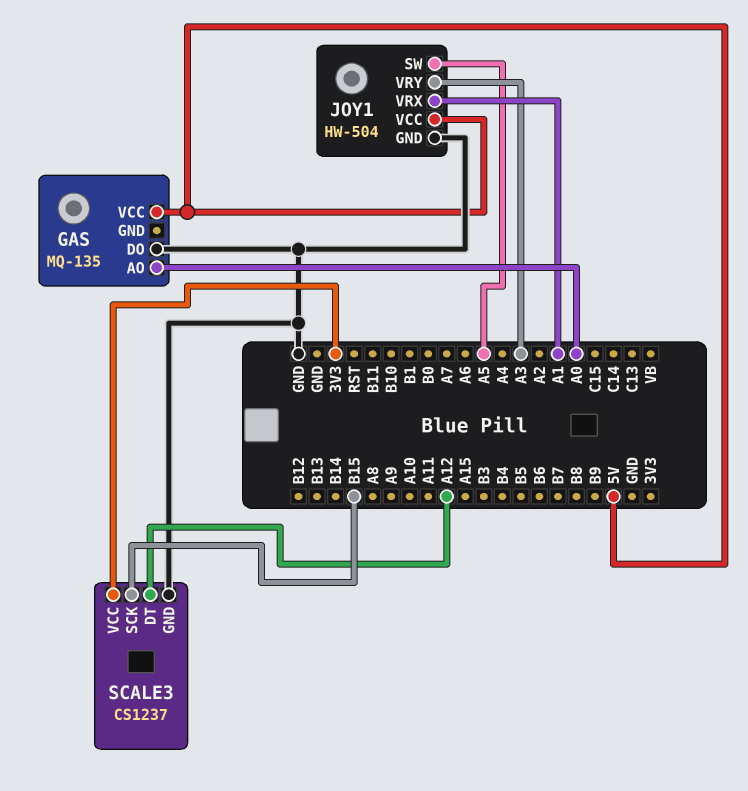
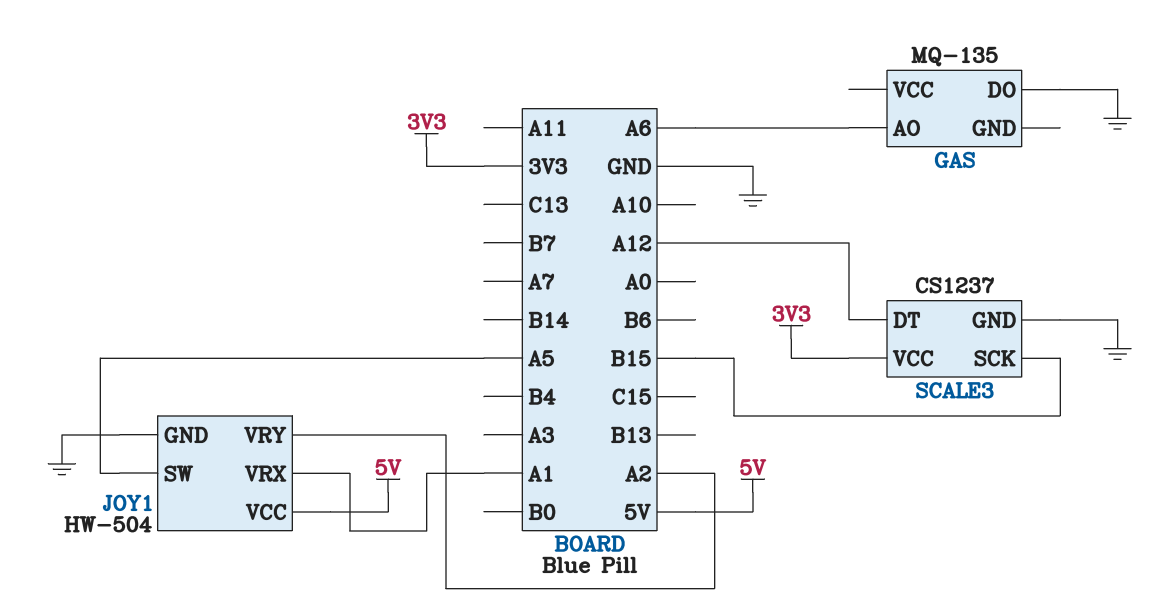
GAS pin AO: A0 -> A6
GAS pin VCC: 5V -> none
JOY1 pin VRY: A3 -> A2

